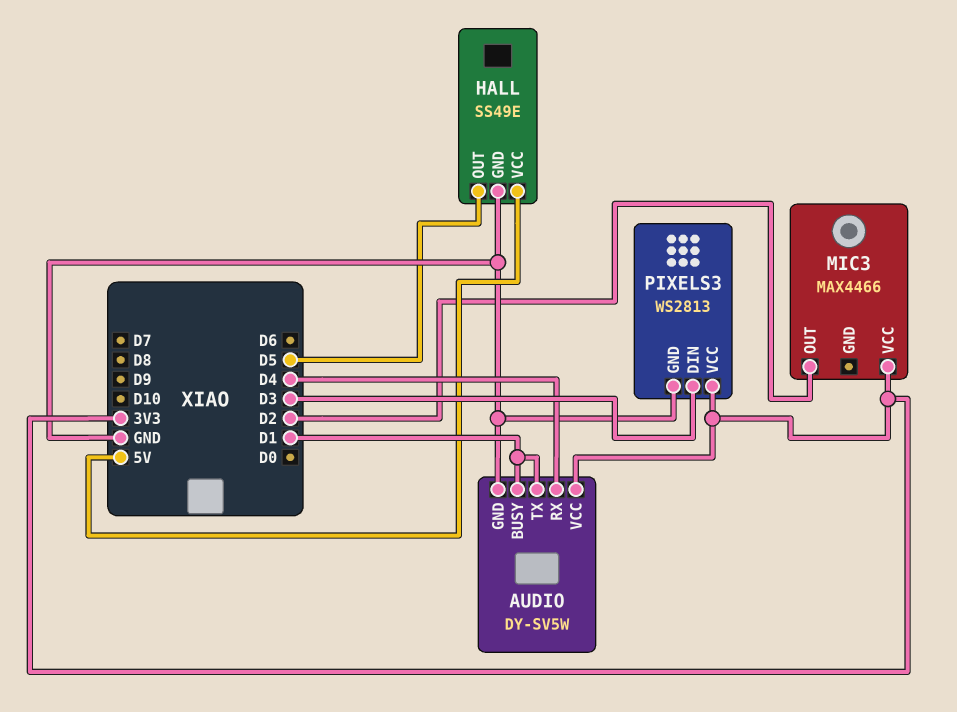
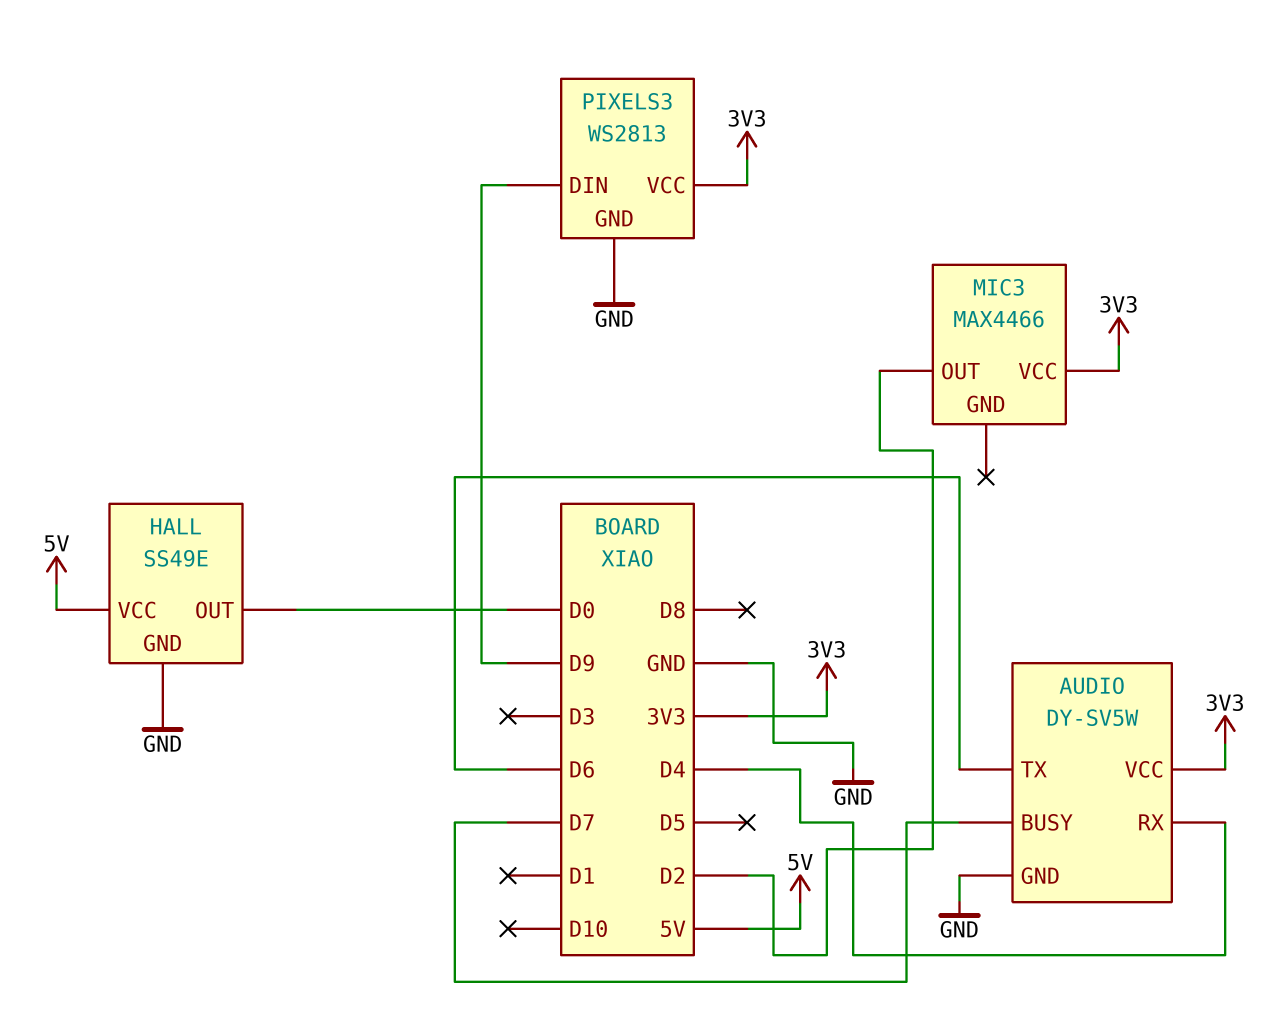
AUDIO pin BUSY: D1 -> D7
AUDIO pin TX: D1 -> D6
HALL pin OUT: D5 -> D0
PIXELS3 pin DIN: D3 -> D9

